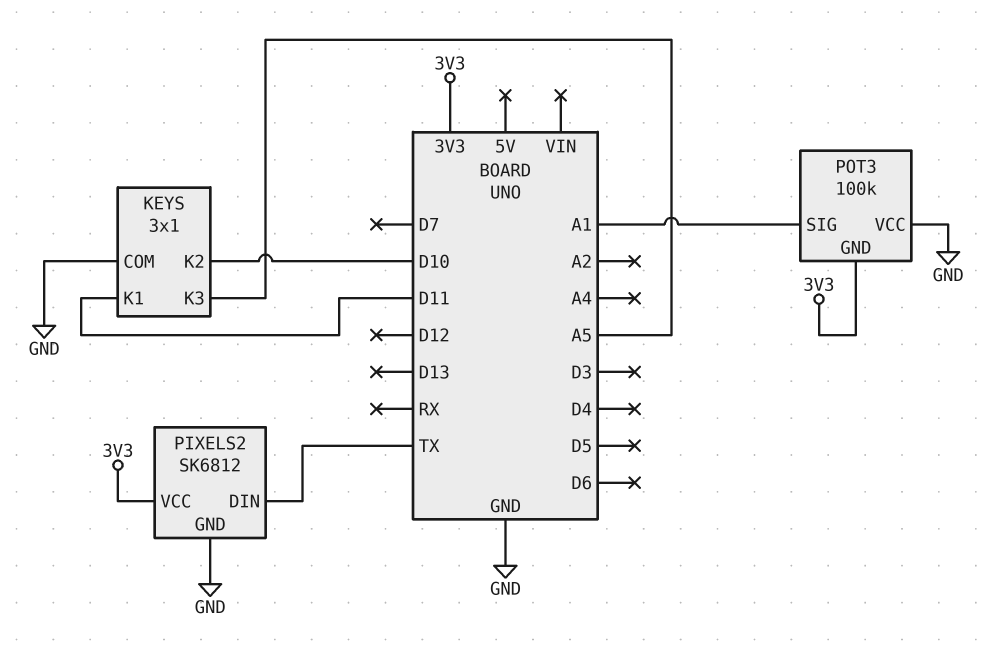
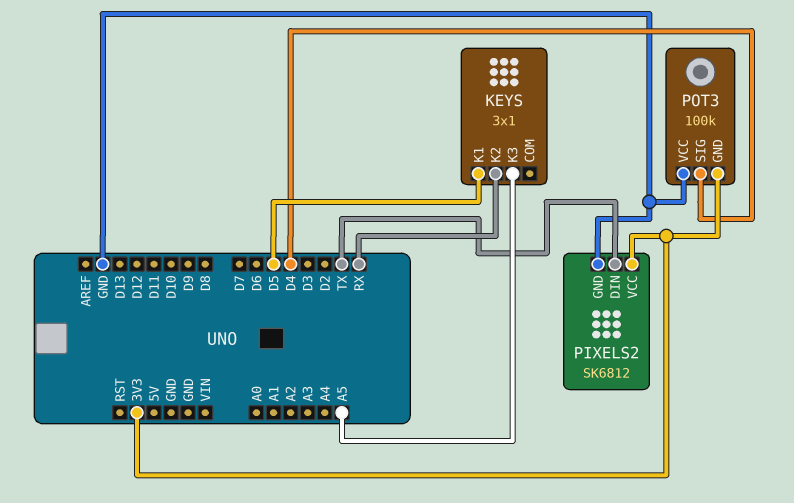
KEYS pin COM: GND -> none
KEYS pin K1: D11 -> D5
KEYS pin K2: D10 -> RX
POT3 pin SIG: A1 -> D4

